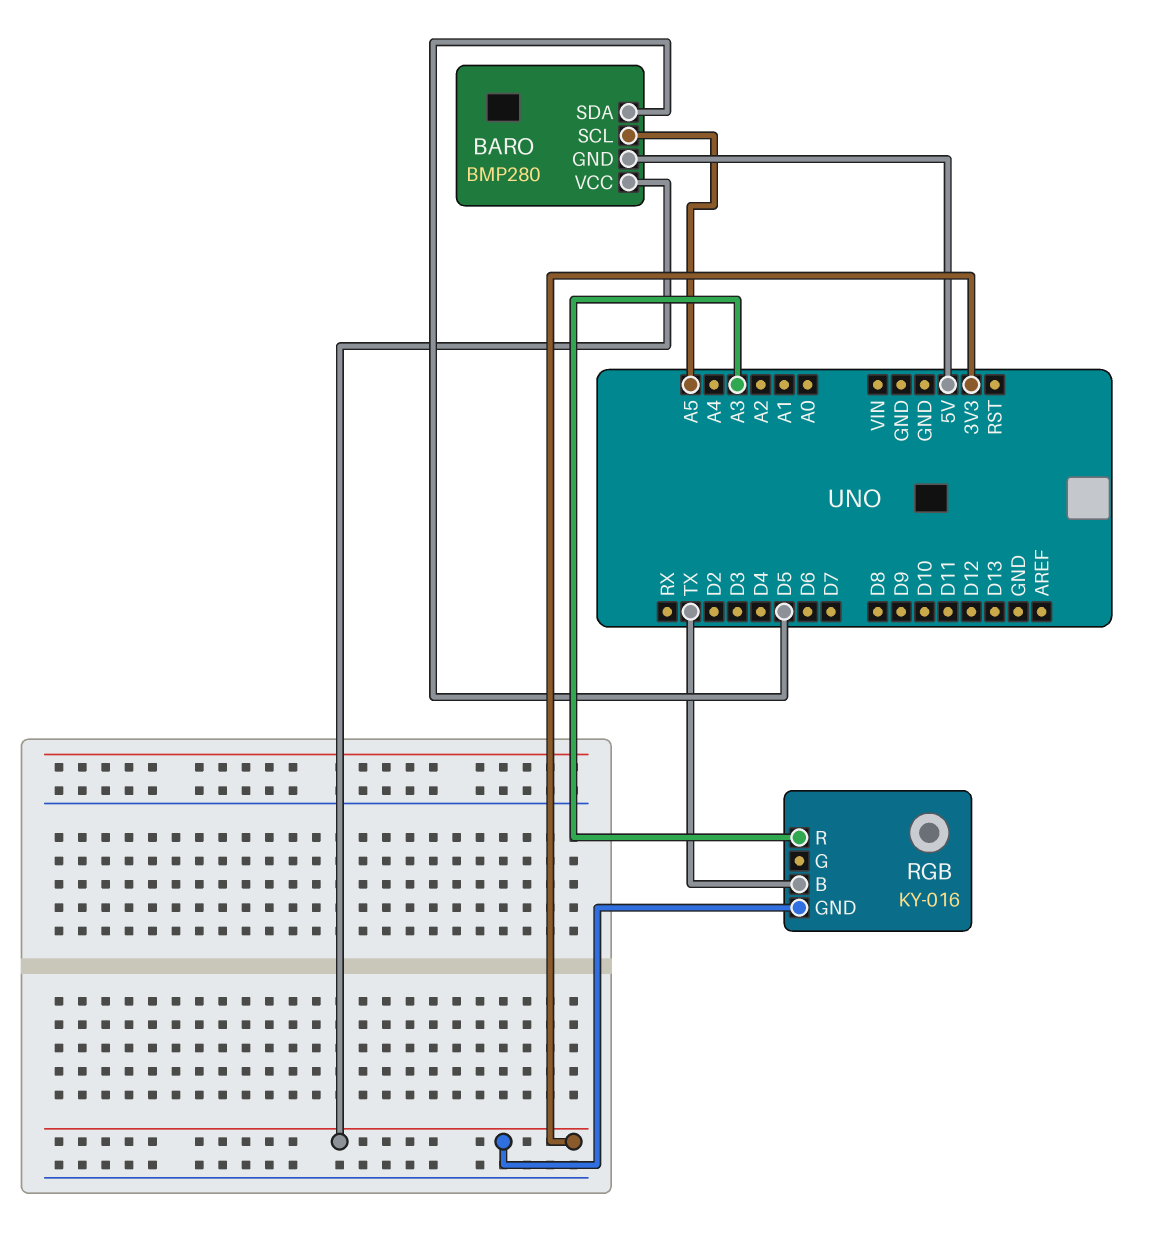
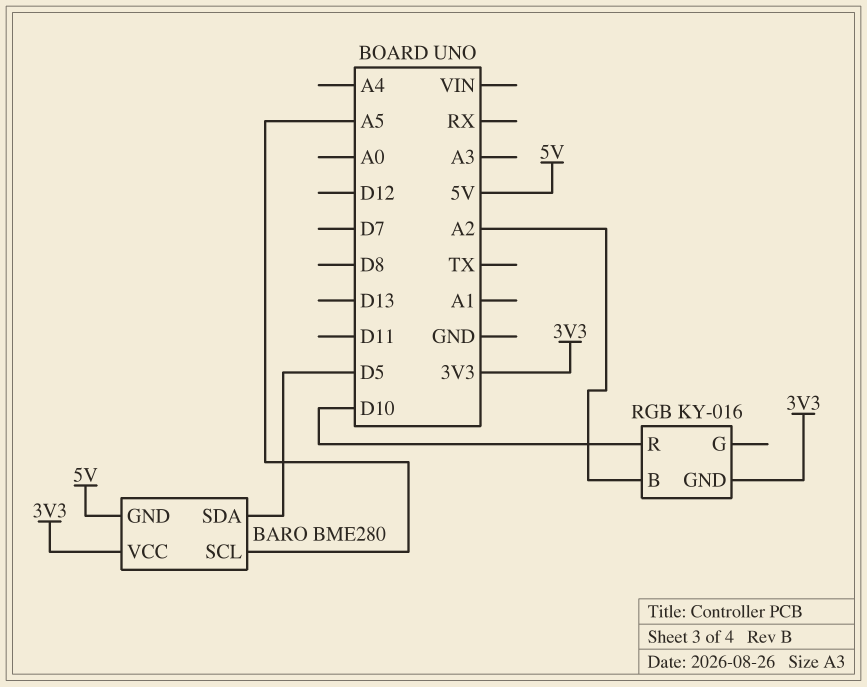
BARO: BMP280 -> BME280
RGB pin B: TX -> A2
RGB pin R: A3 -> D10

